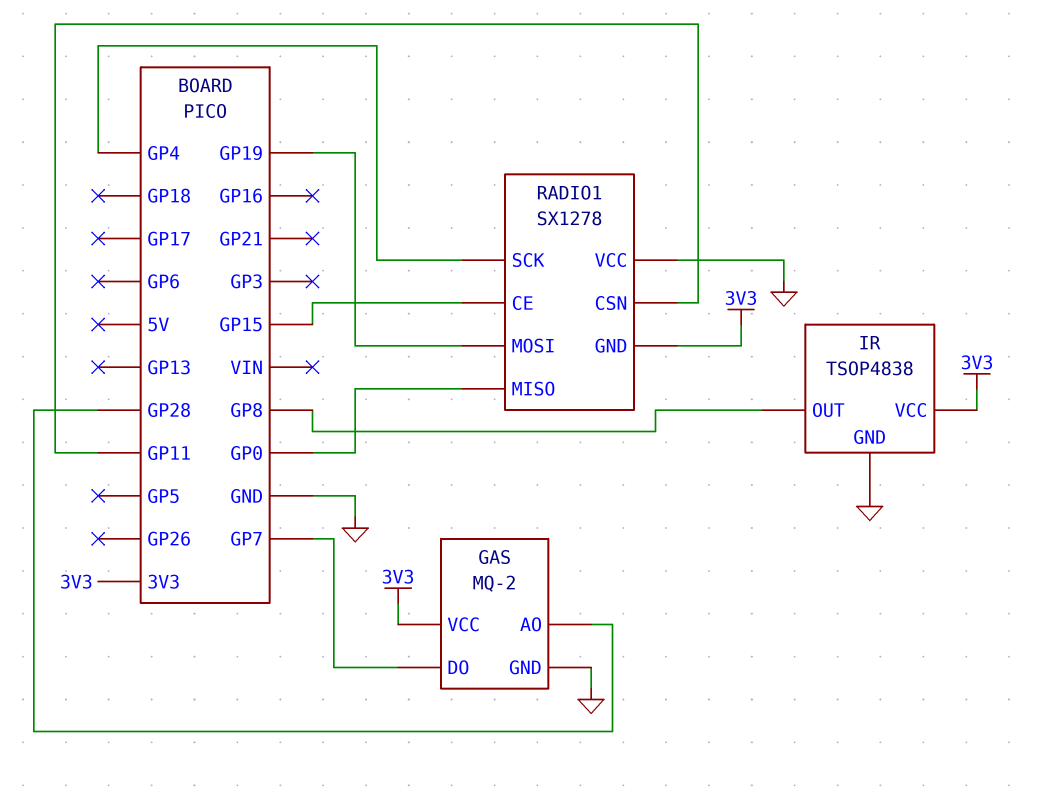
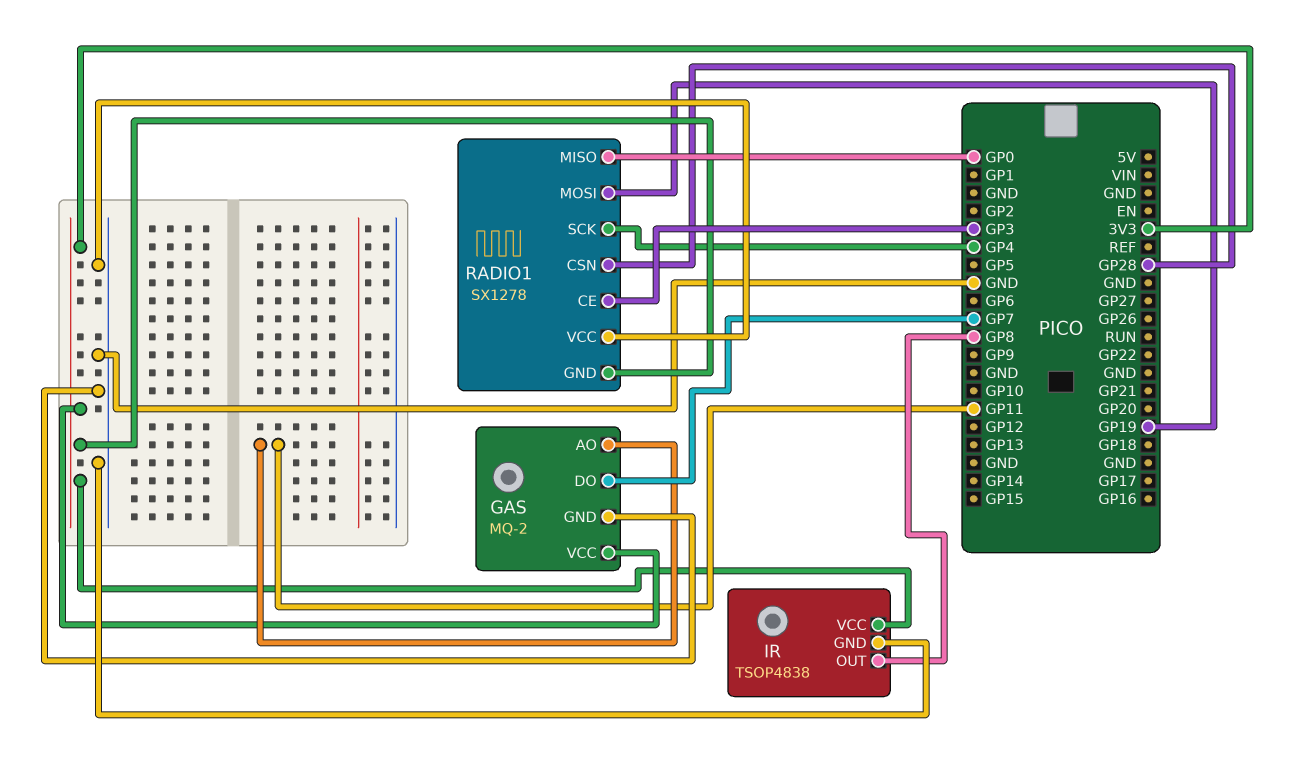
GAS pin AO: GP28 -> GP11
RADIO1 pin CE: GP15 -> GP3
RADIO1 pin CSN: GP11 -> GP28

